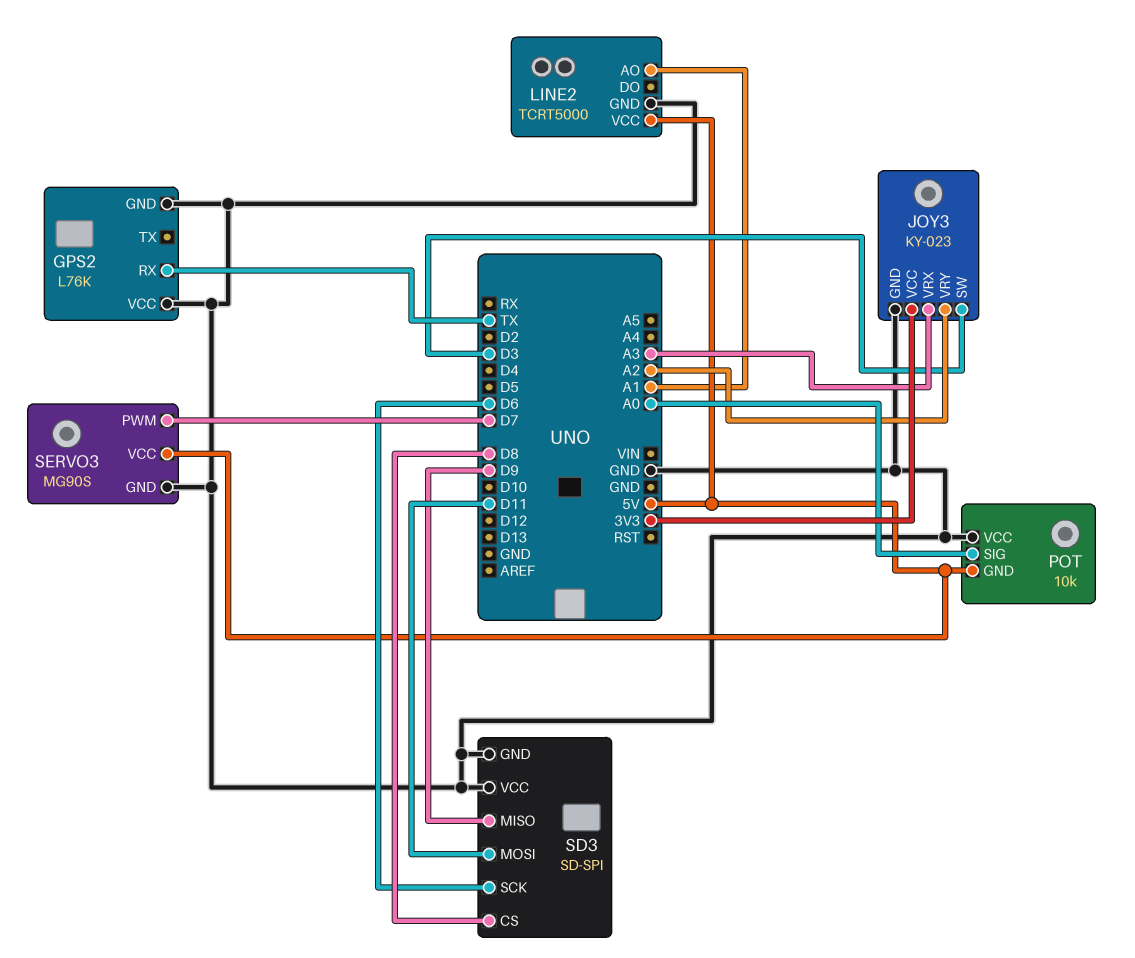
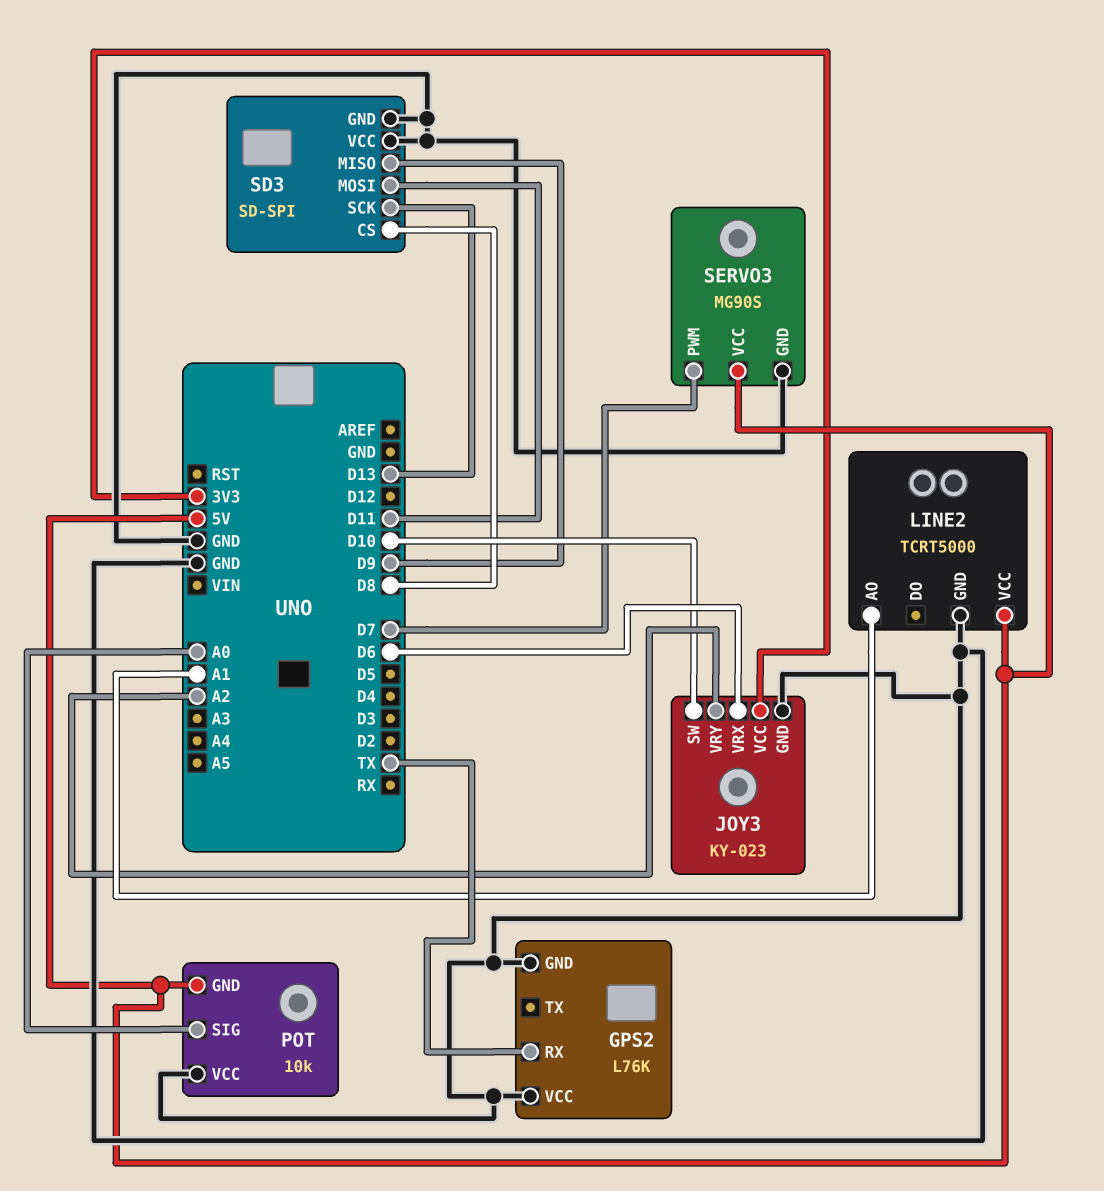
JOY3 pin SW: D3 -> D10
JOY3 pin VRX: A3 -> D6
SD3 pin SCK: D6 -> D13

